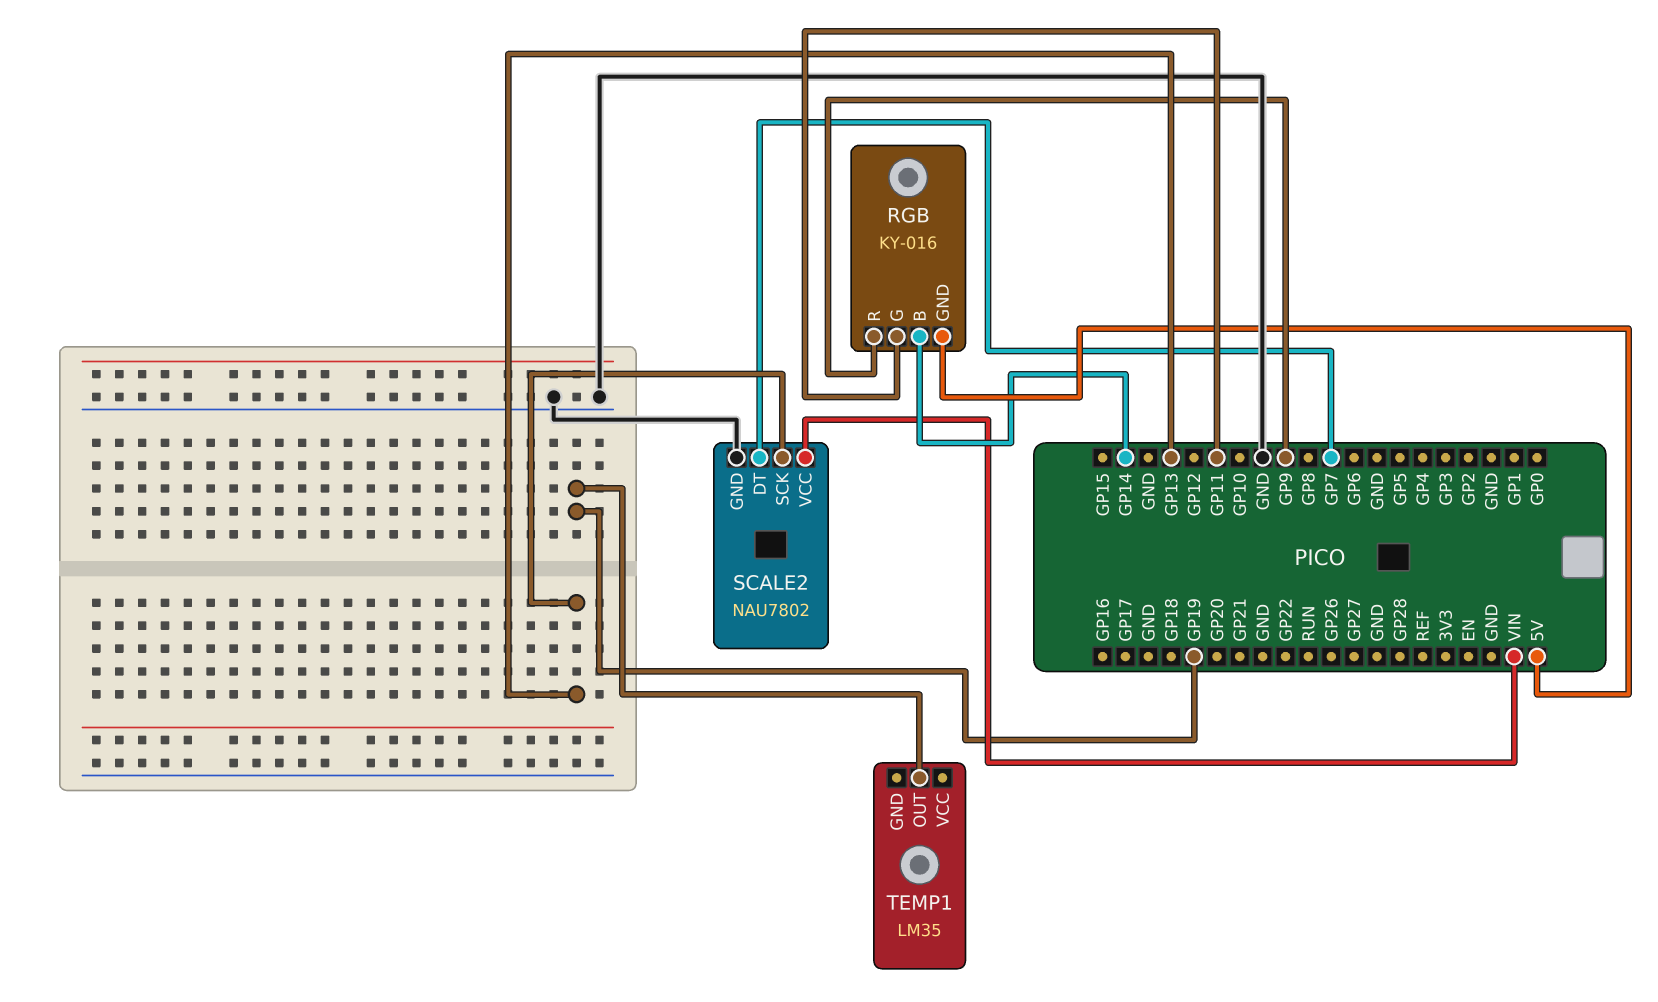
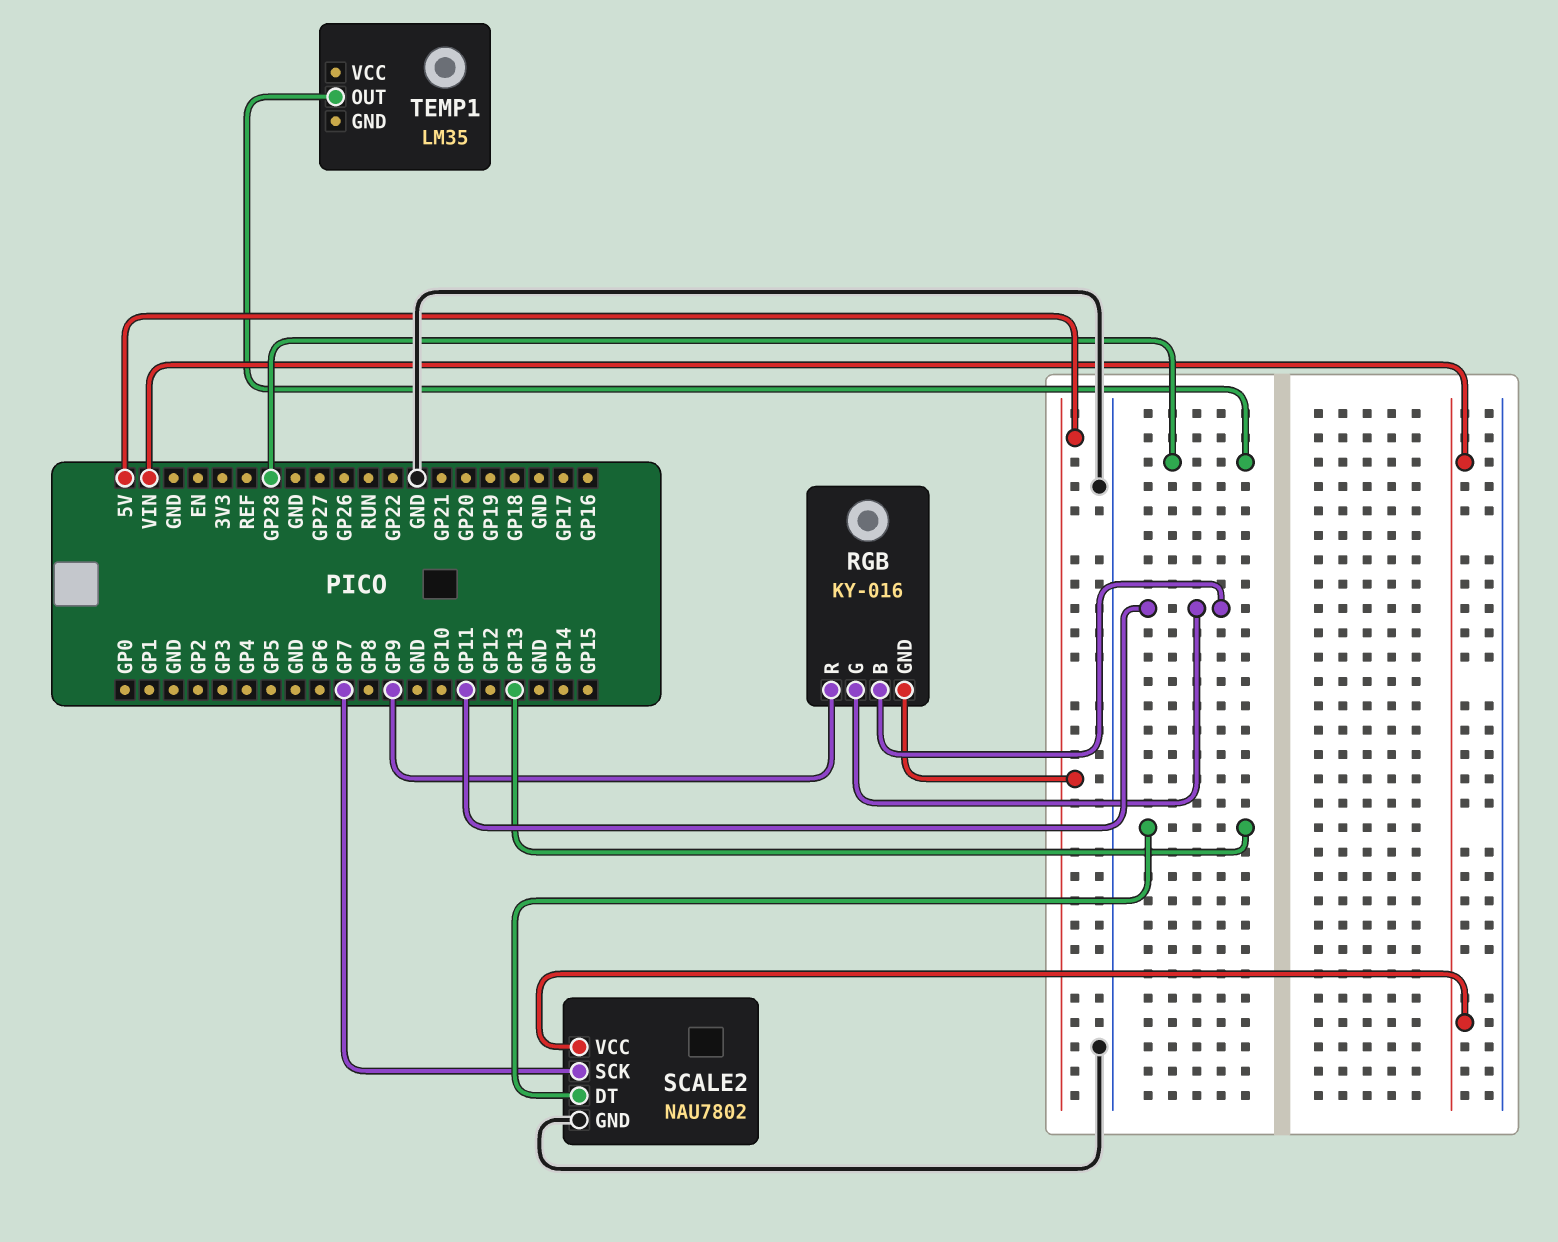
RGB pin B: GP14 -> GP11
SCALE2 pin DT: GP7 -> GP13
SCALE2 pin SCK: GP13 -> GP7
TEMP1 pin OUT: GP19 -> GP28

